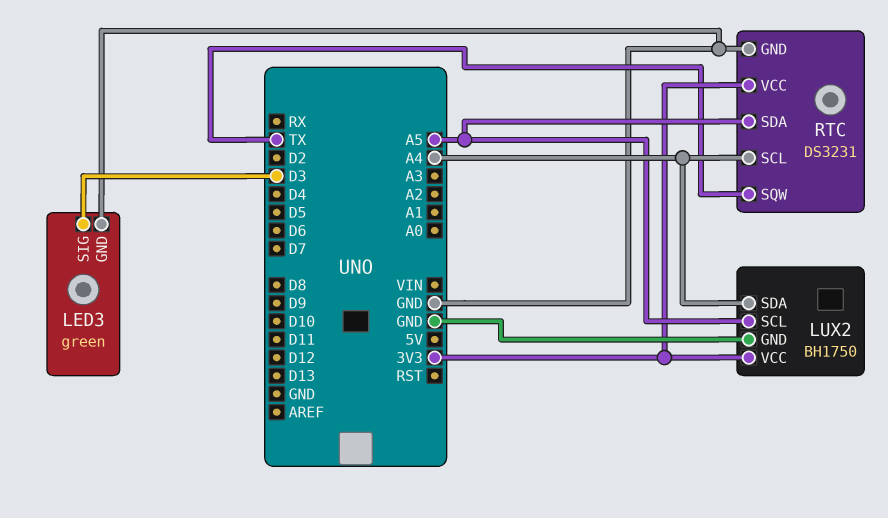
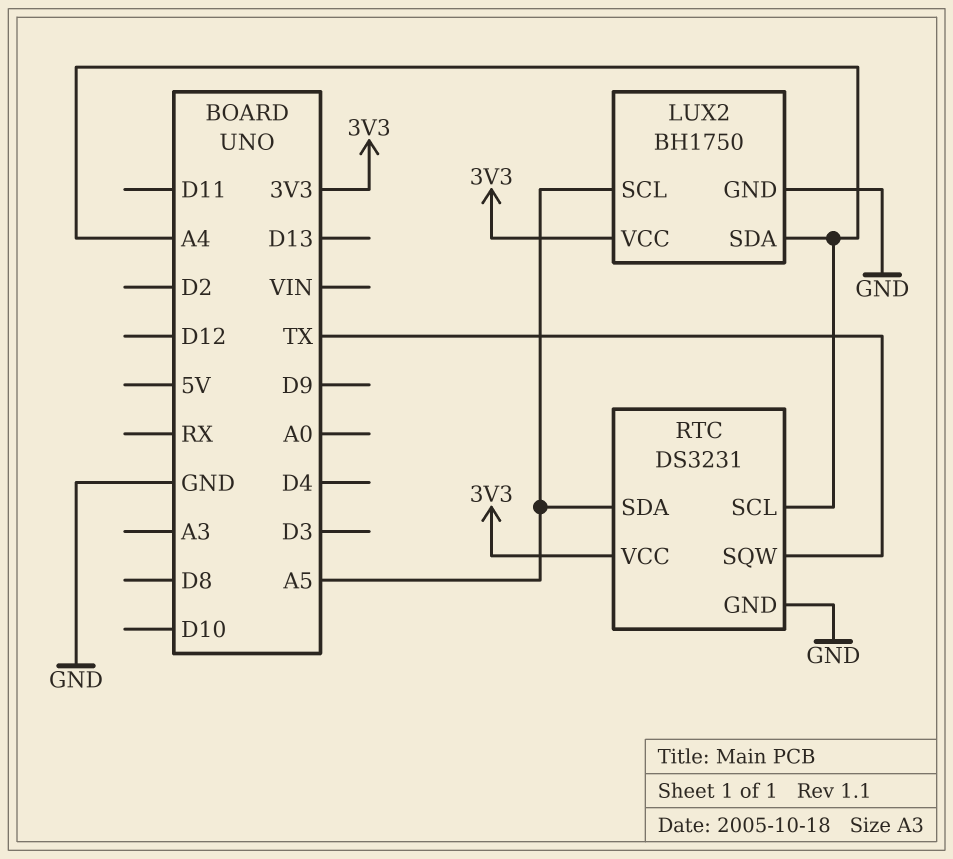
LED3: green -> none
LED3 pin GND: GND -> none
LED3 pin SIG: D3 -> none

